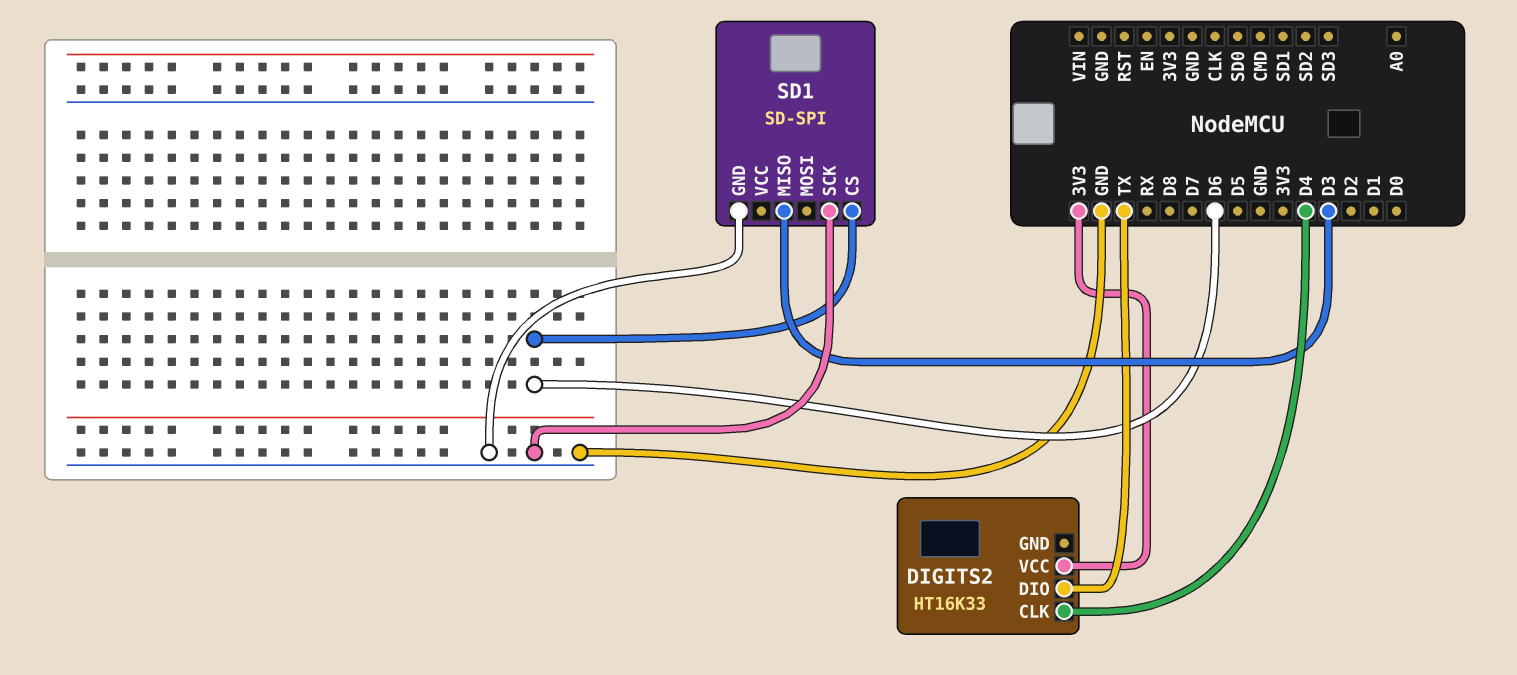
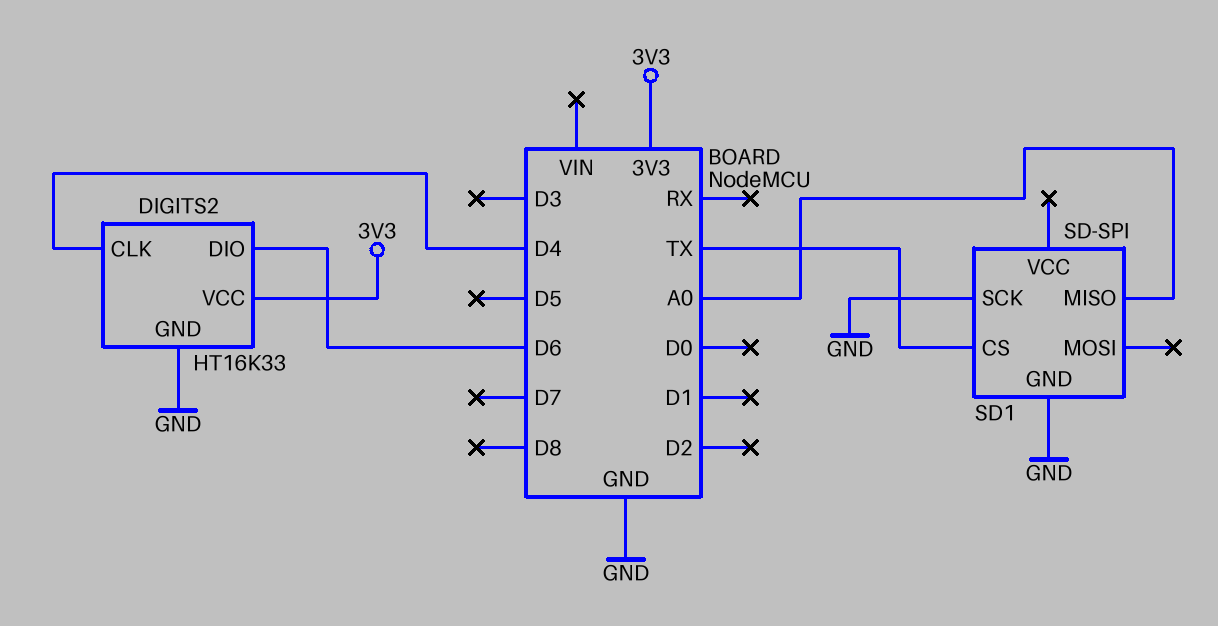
DIGITS2 pin DIO: TX -> D6
DIGITS2 pin GND: none -> GND
SD1 pin CS: D6 -> TX
SD1 pin MISO: D3 -> A0

